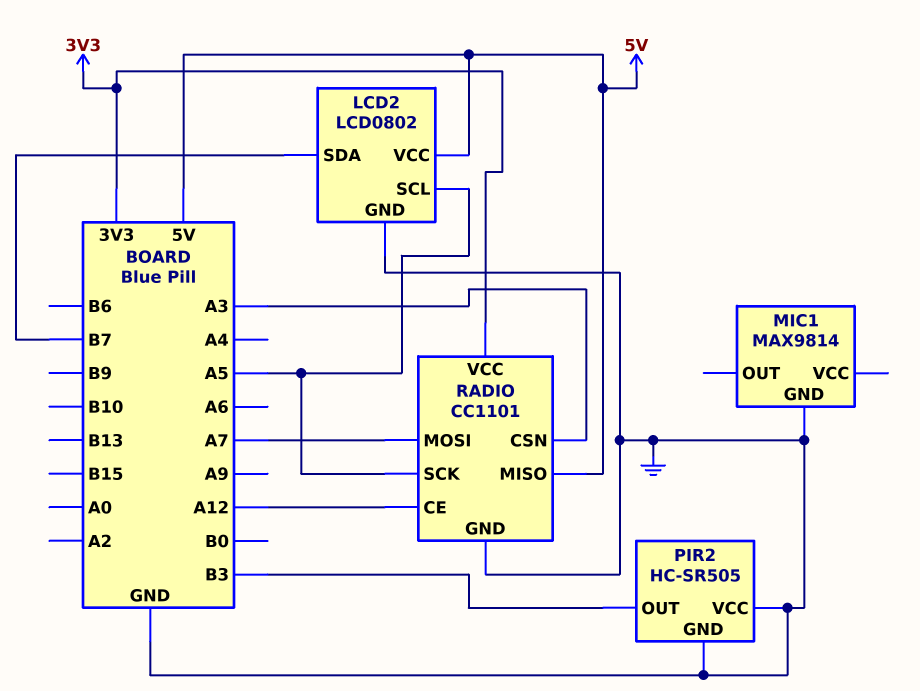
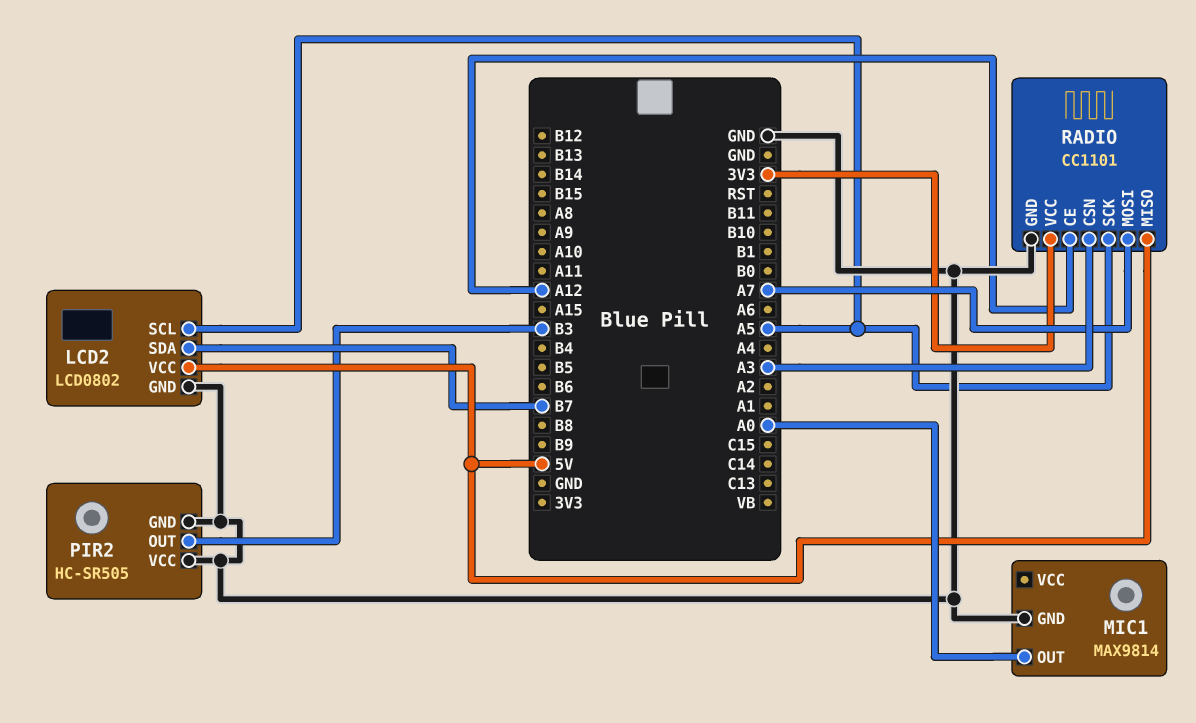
MIC1 pin OUT: none -> A0

